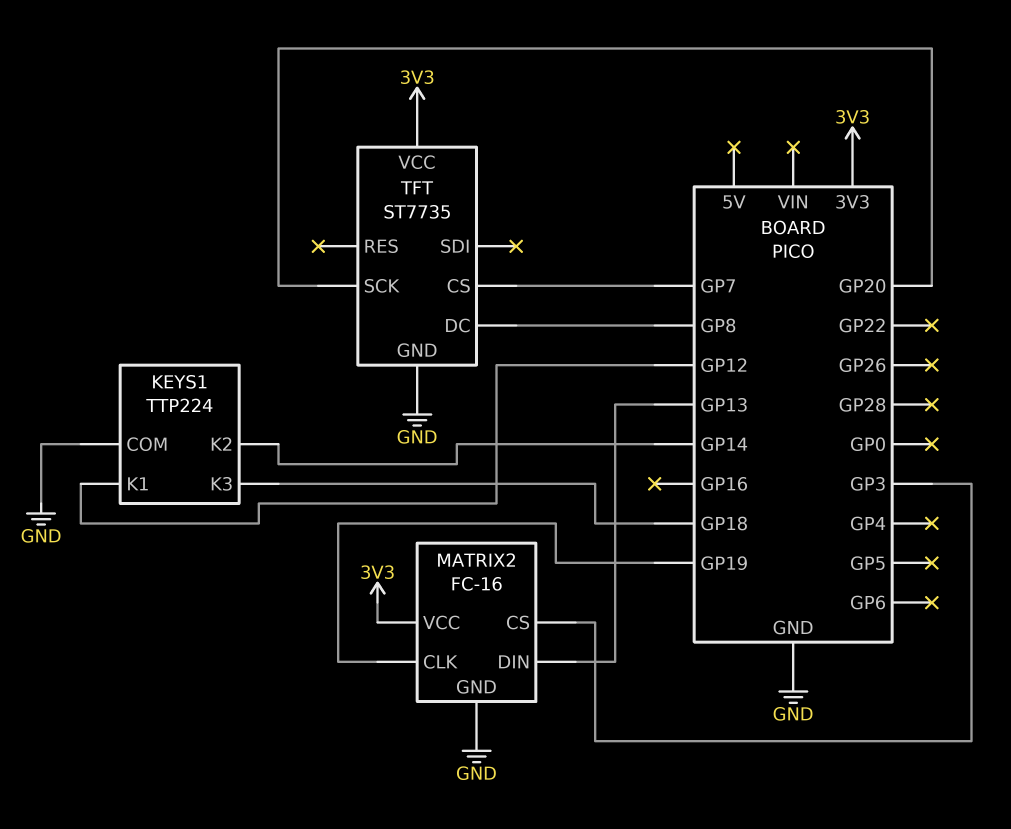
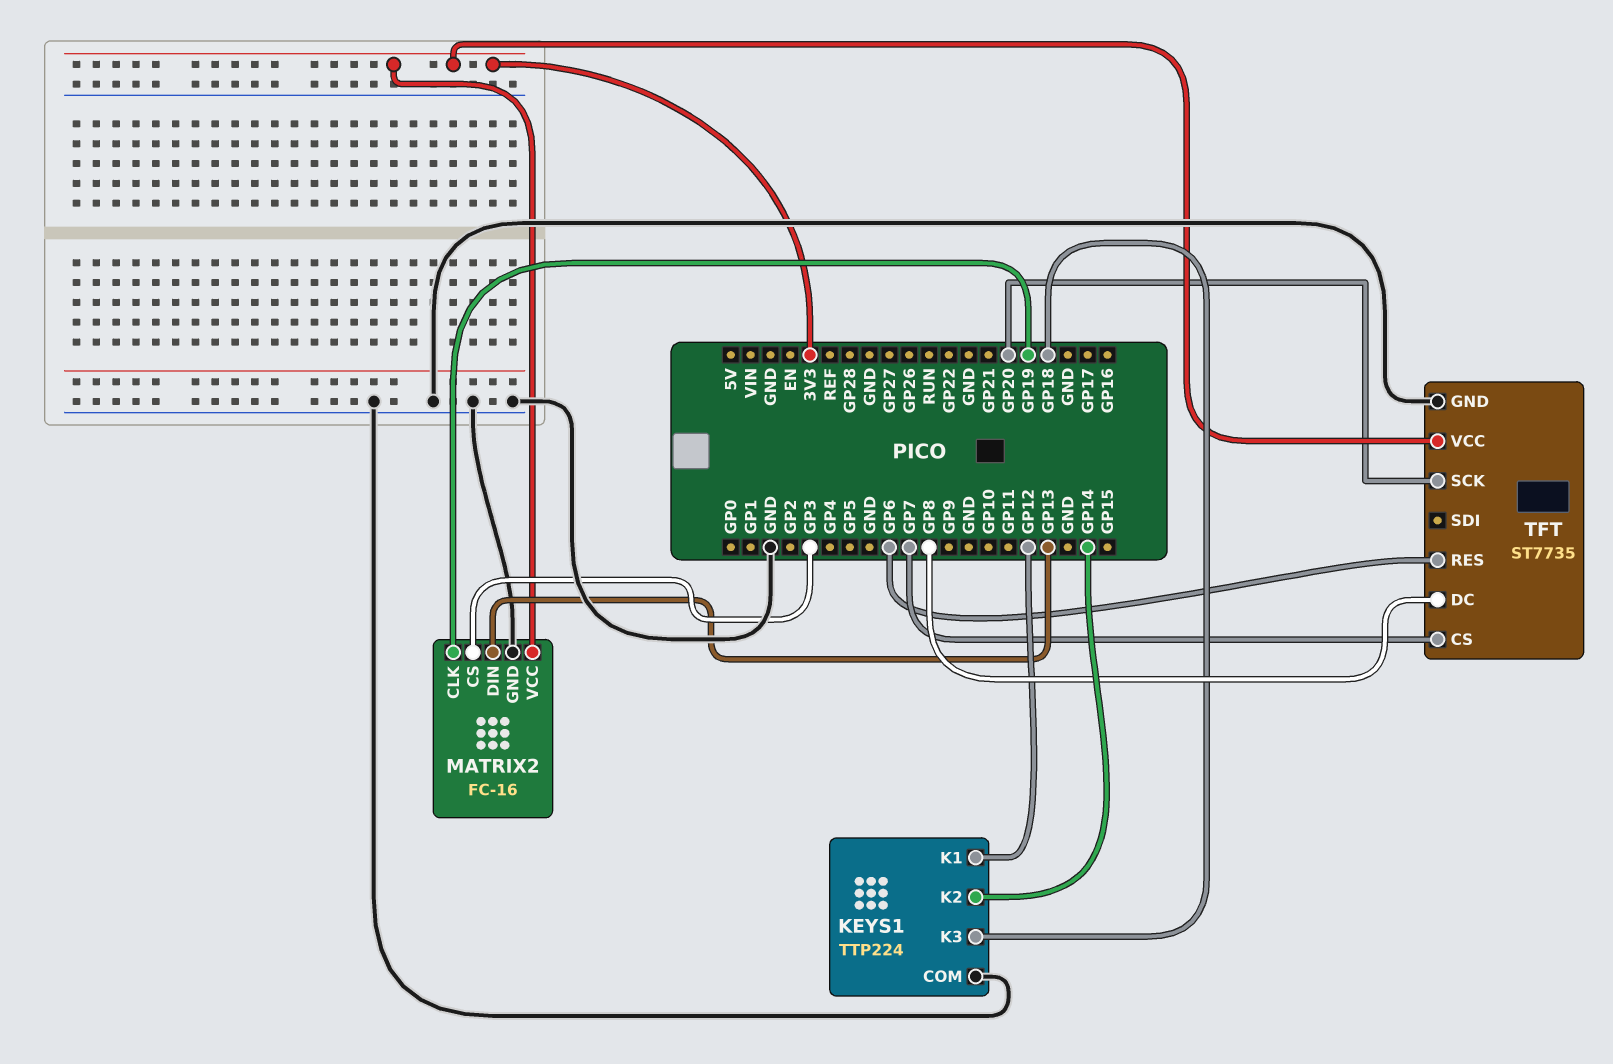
TFT pin RES: none -> GP6

